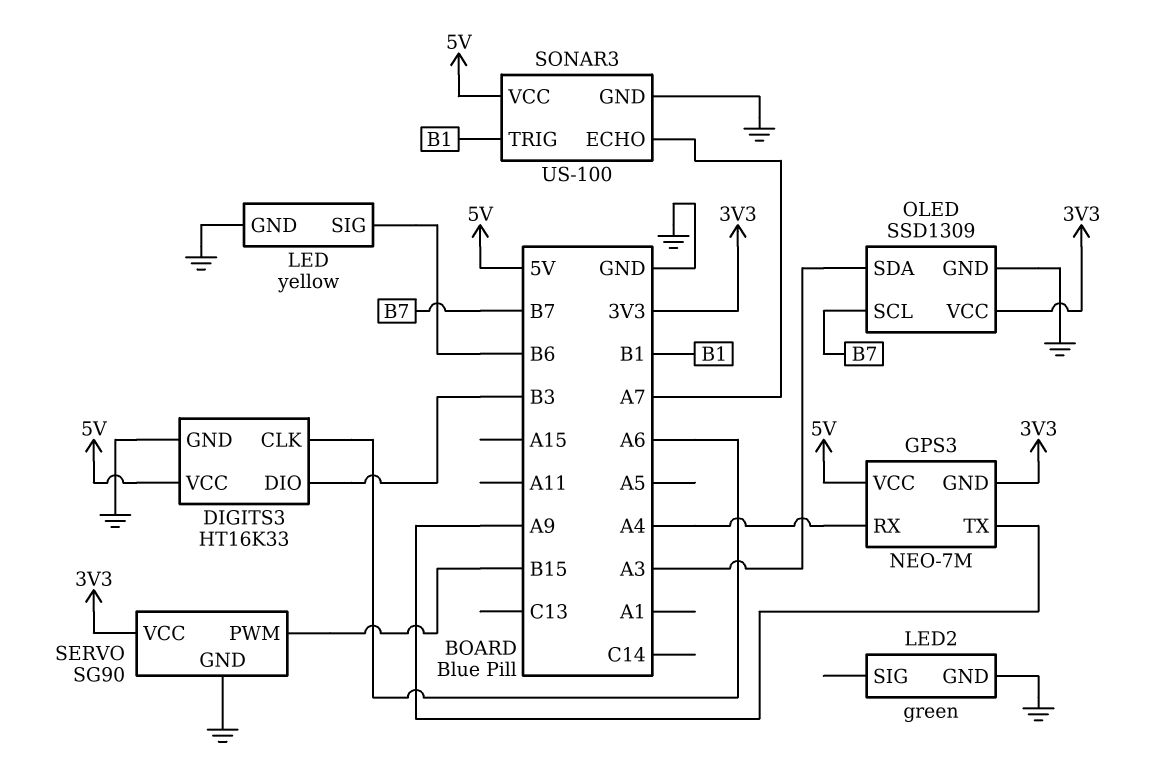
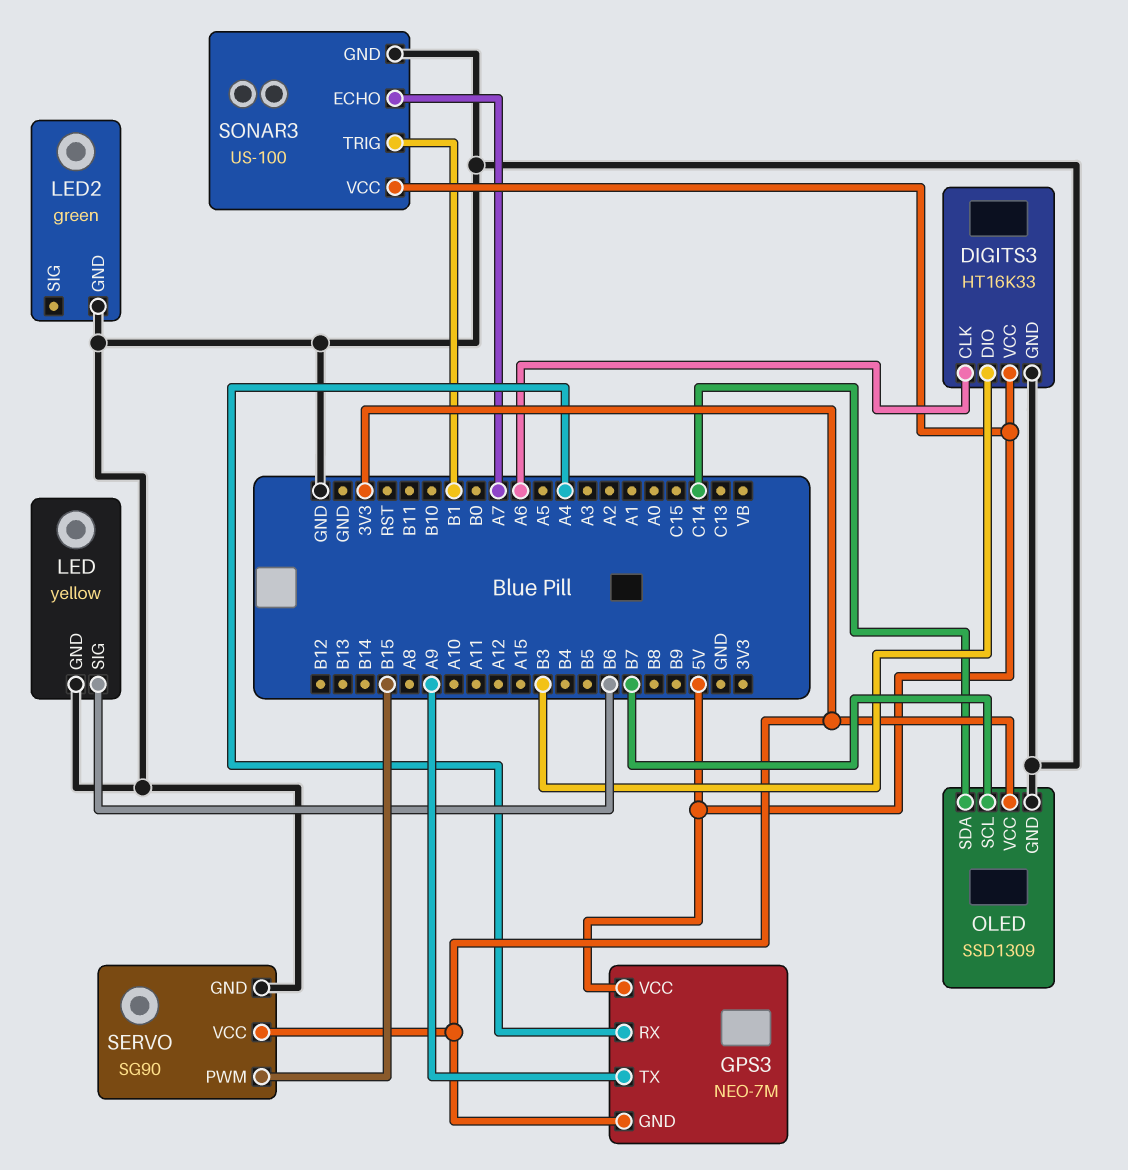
OLED pin SDA: A3 -> C14

